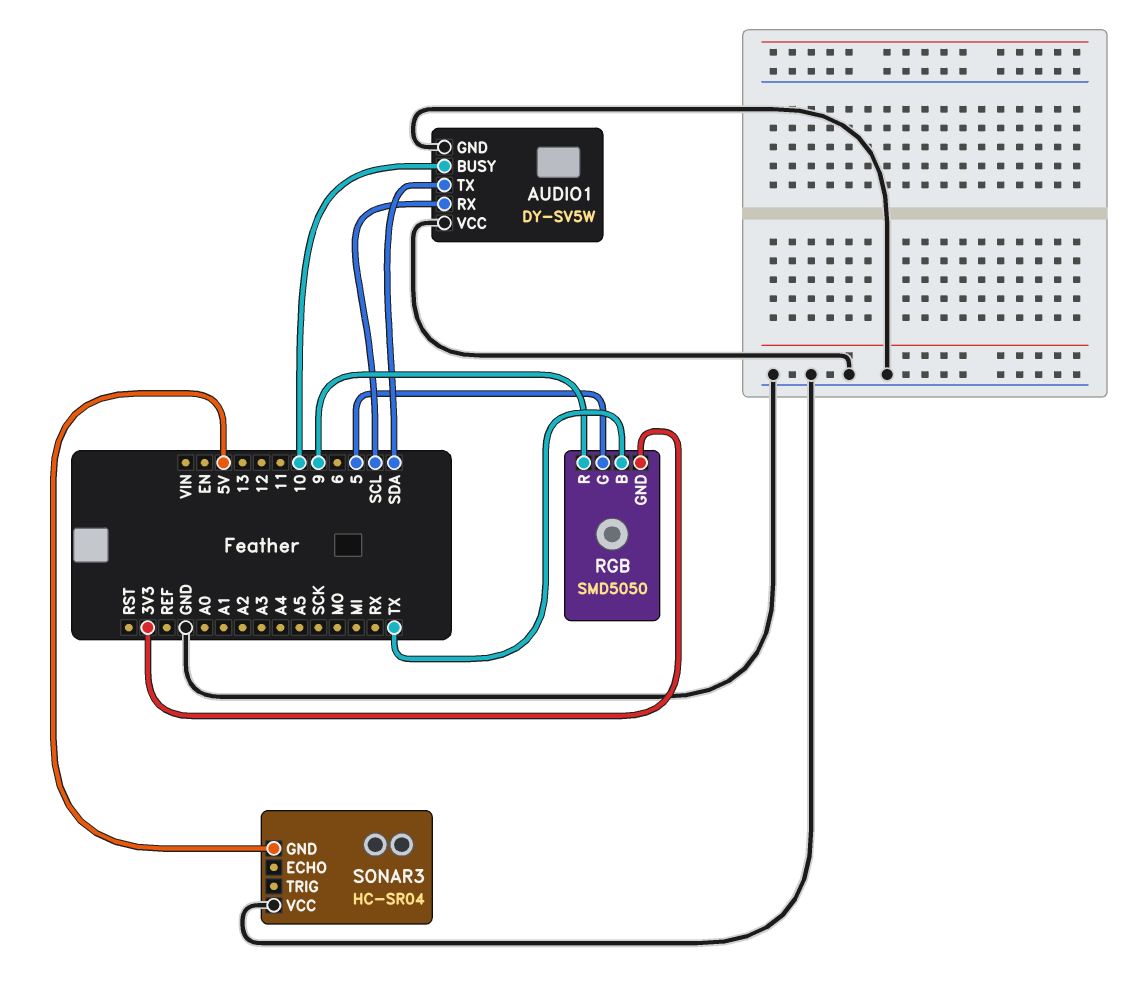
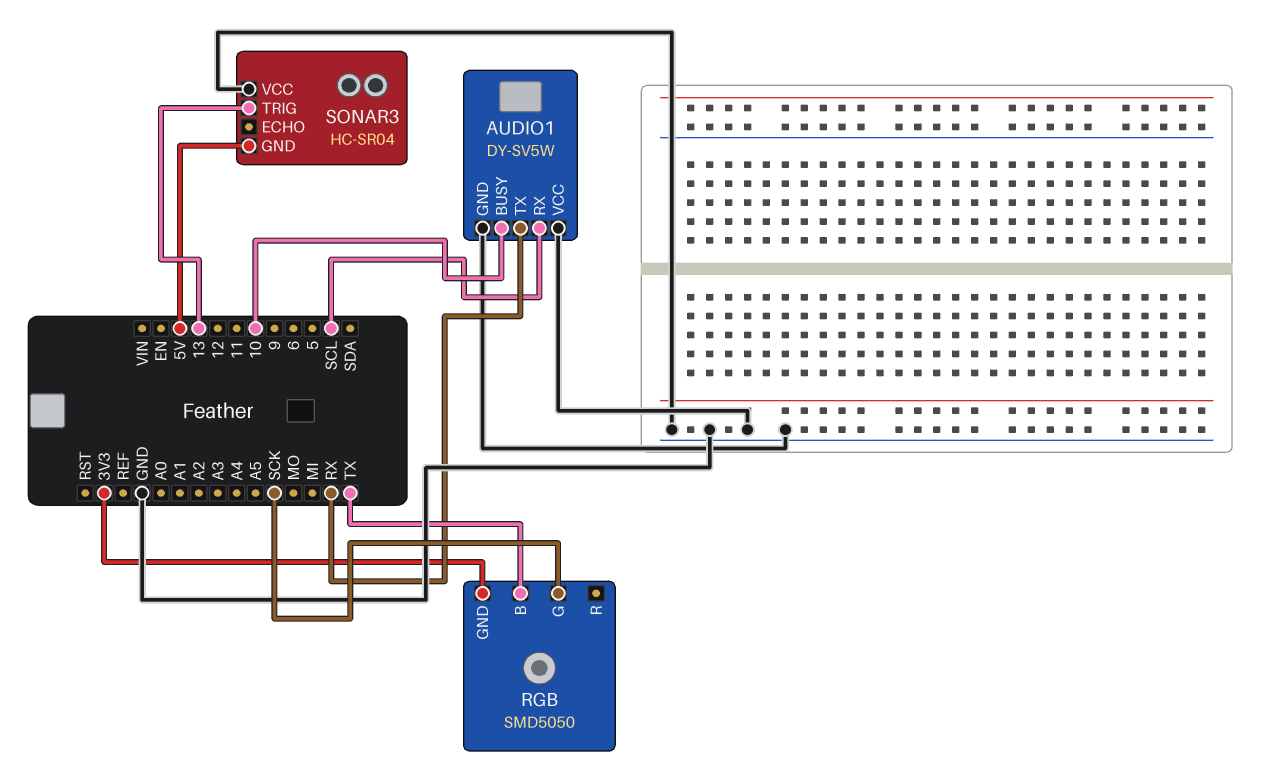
AUDIO1 pin TX: SDA -> RX
RGB pin G: 5 -> SCK
RGB pin R: 9 -> none
SONAR3 pin TRIG: none -> 13

